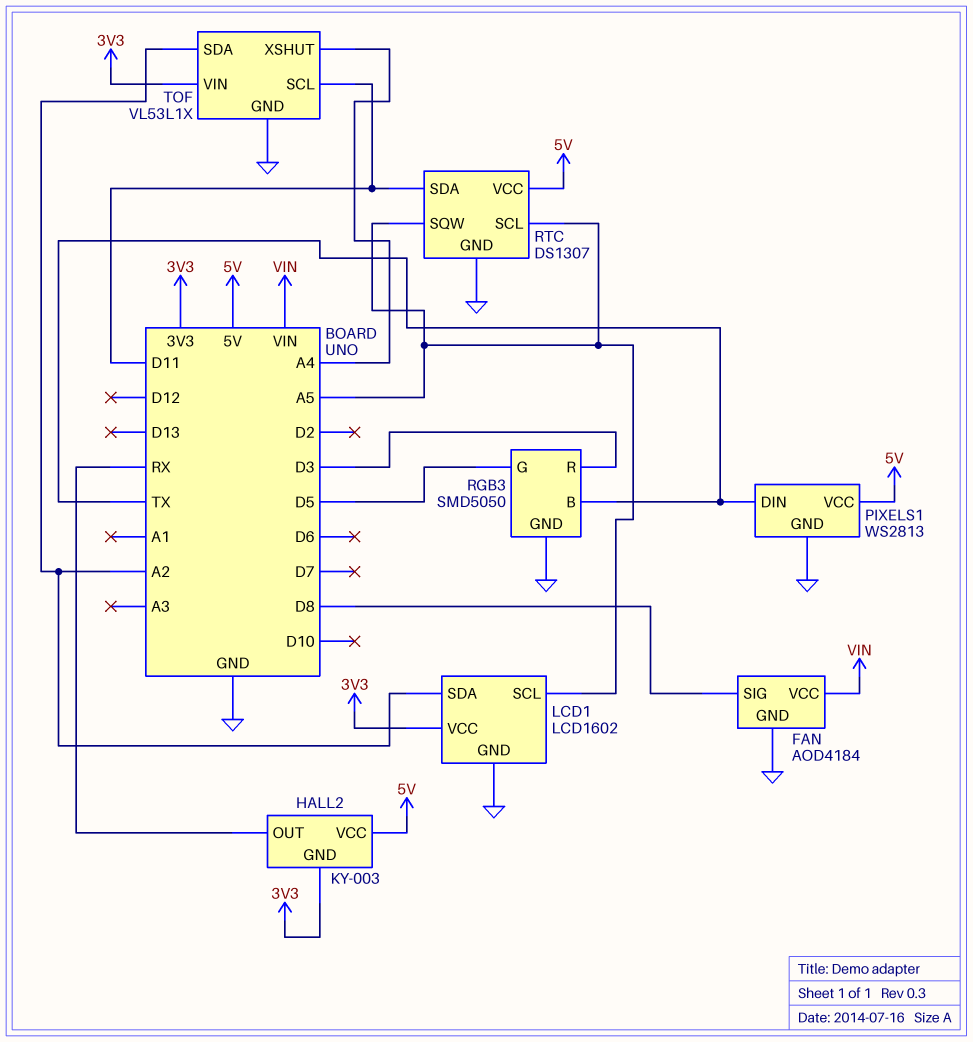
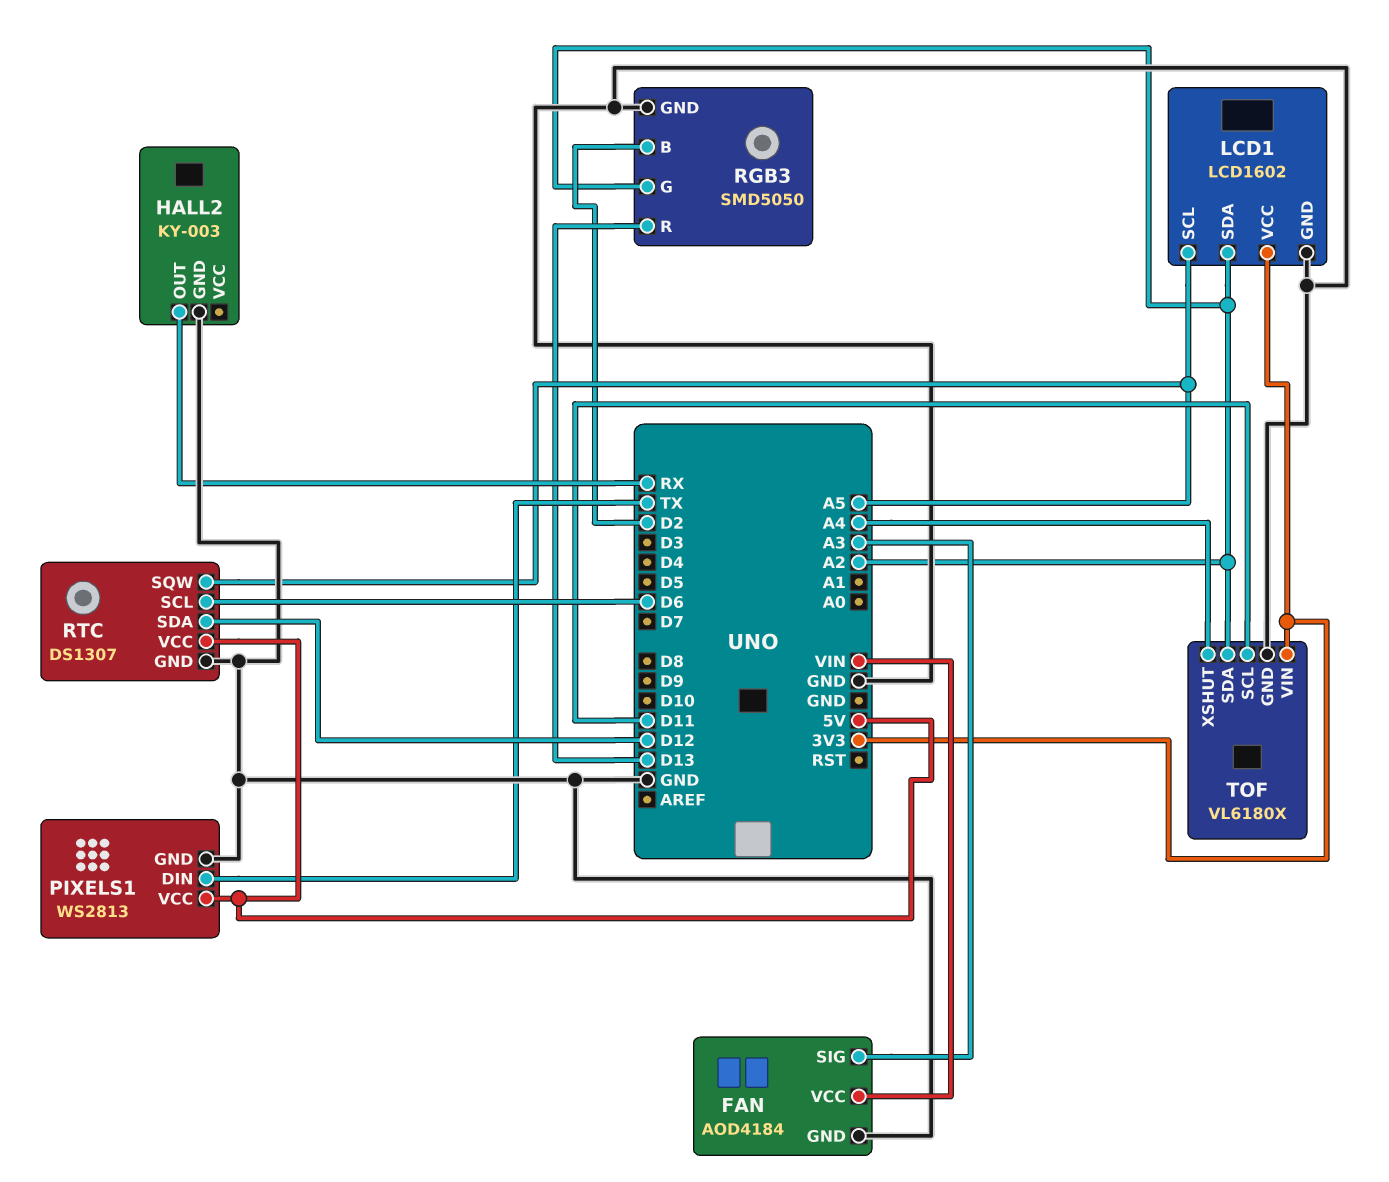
FAN pin SIG: D8 -> A3
HALL2 pin GND: 3V3 -> GND
HALL2 pin VCC: 5V -> none
RGB3 pin B: TX -> D2
RGB3 pin G: D5 -> A2
RGB3 pin R: D3 -> D13
RTC pin SCL: A5 -> D6
RTC pin SDA: D11 -> D12
TOF: VL53L1X -> VL6180X

